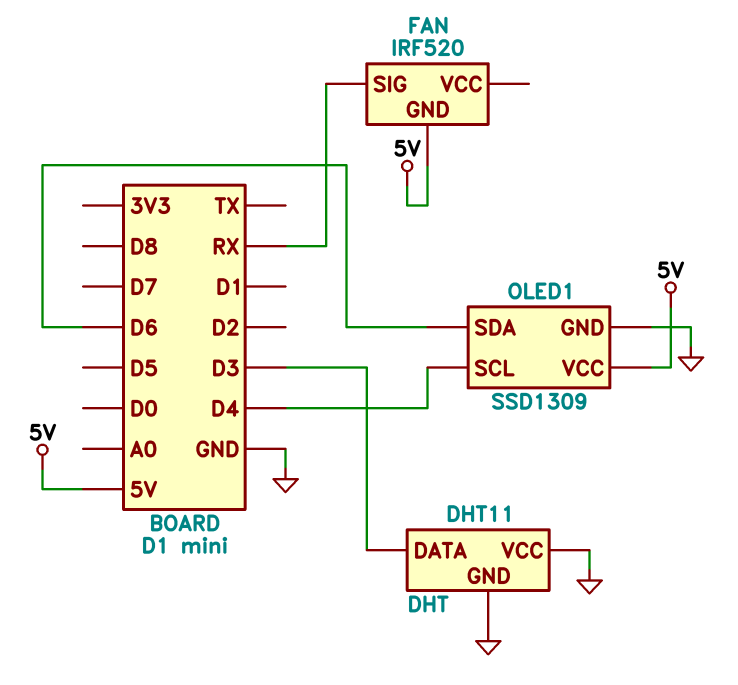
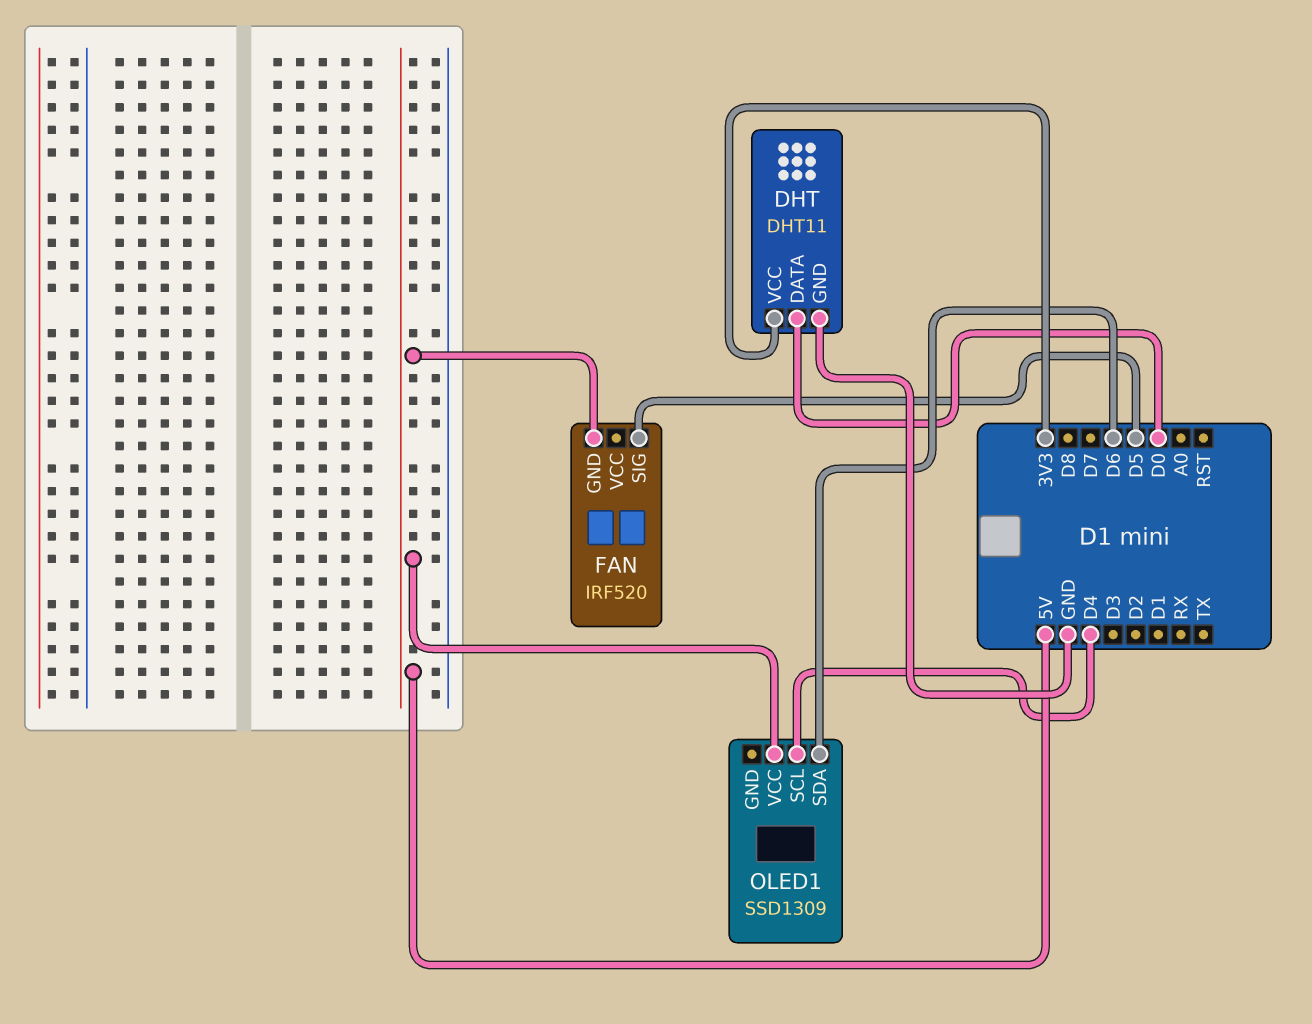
DHT pin DATA: D3 -> D0
DHT pin VCC: GND -> 3V3
FAN pin SIG: RX -> D5
OLED1 pin GND: GND -> none

